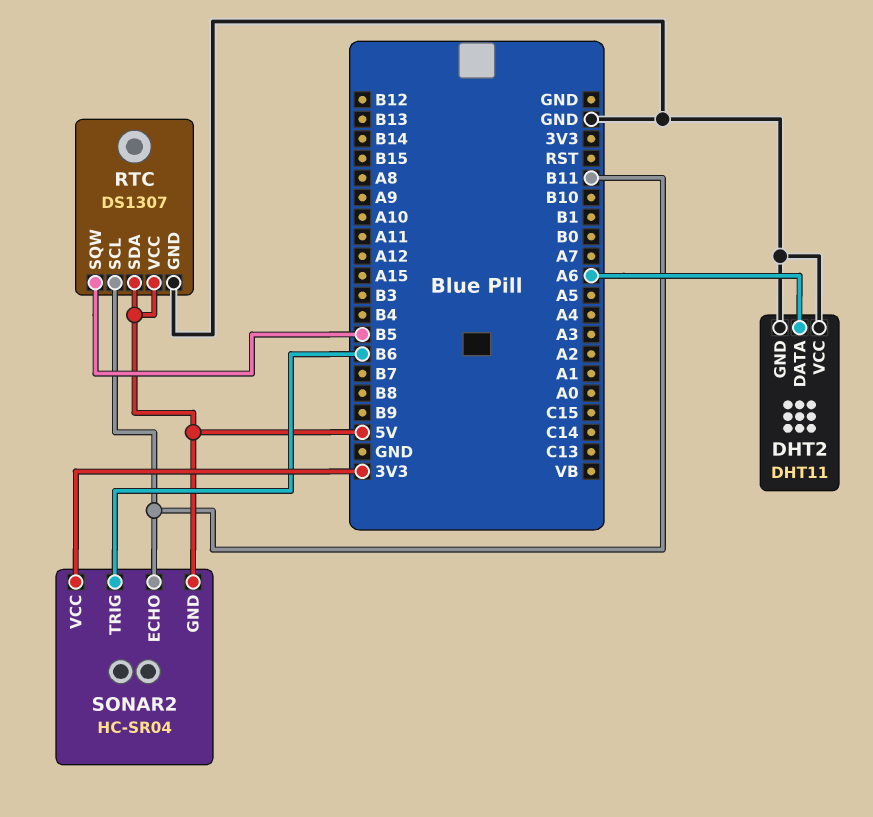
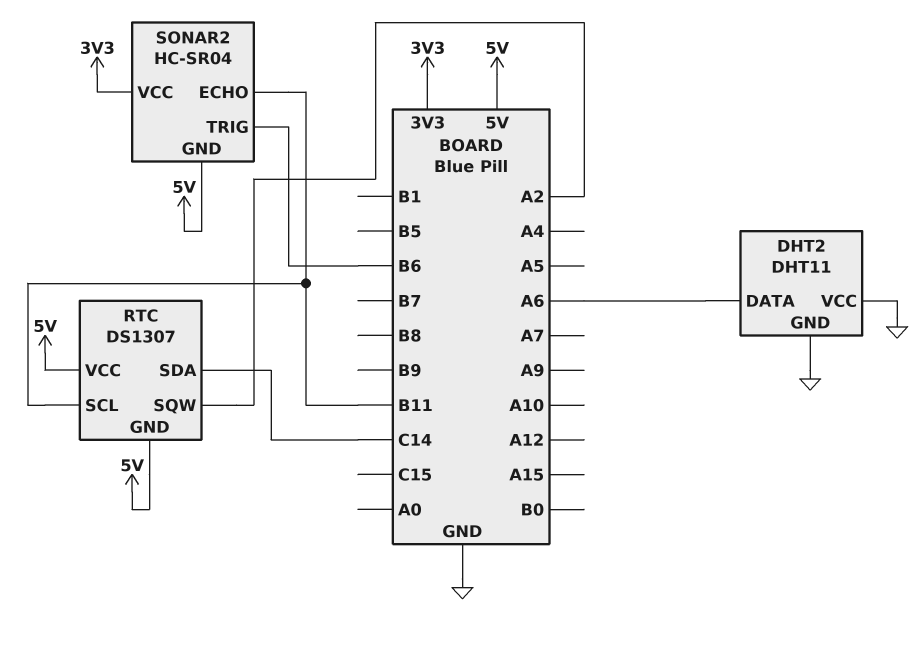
RTC pin GND: GND -> 5V
RTC pin SDA: 5V -> C14
RTC pin SQW: B5 -> A2

